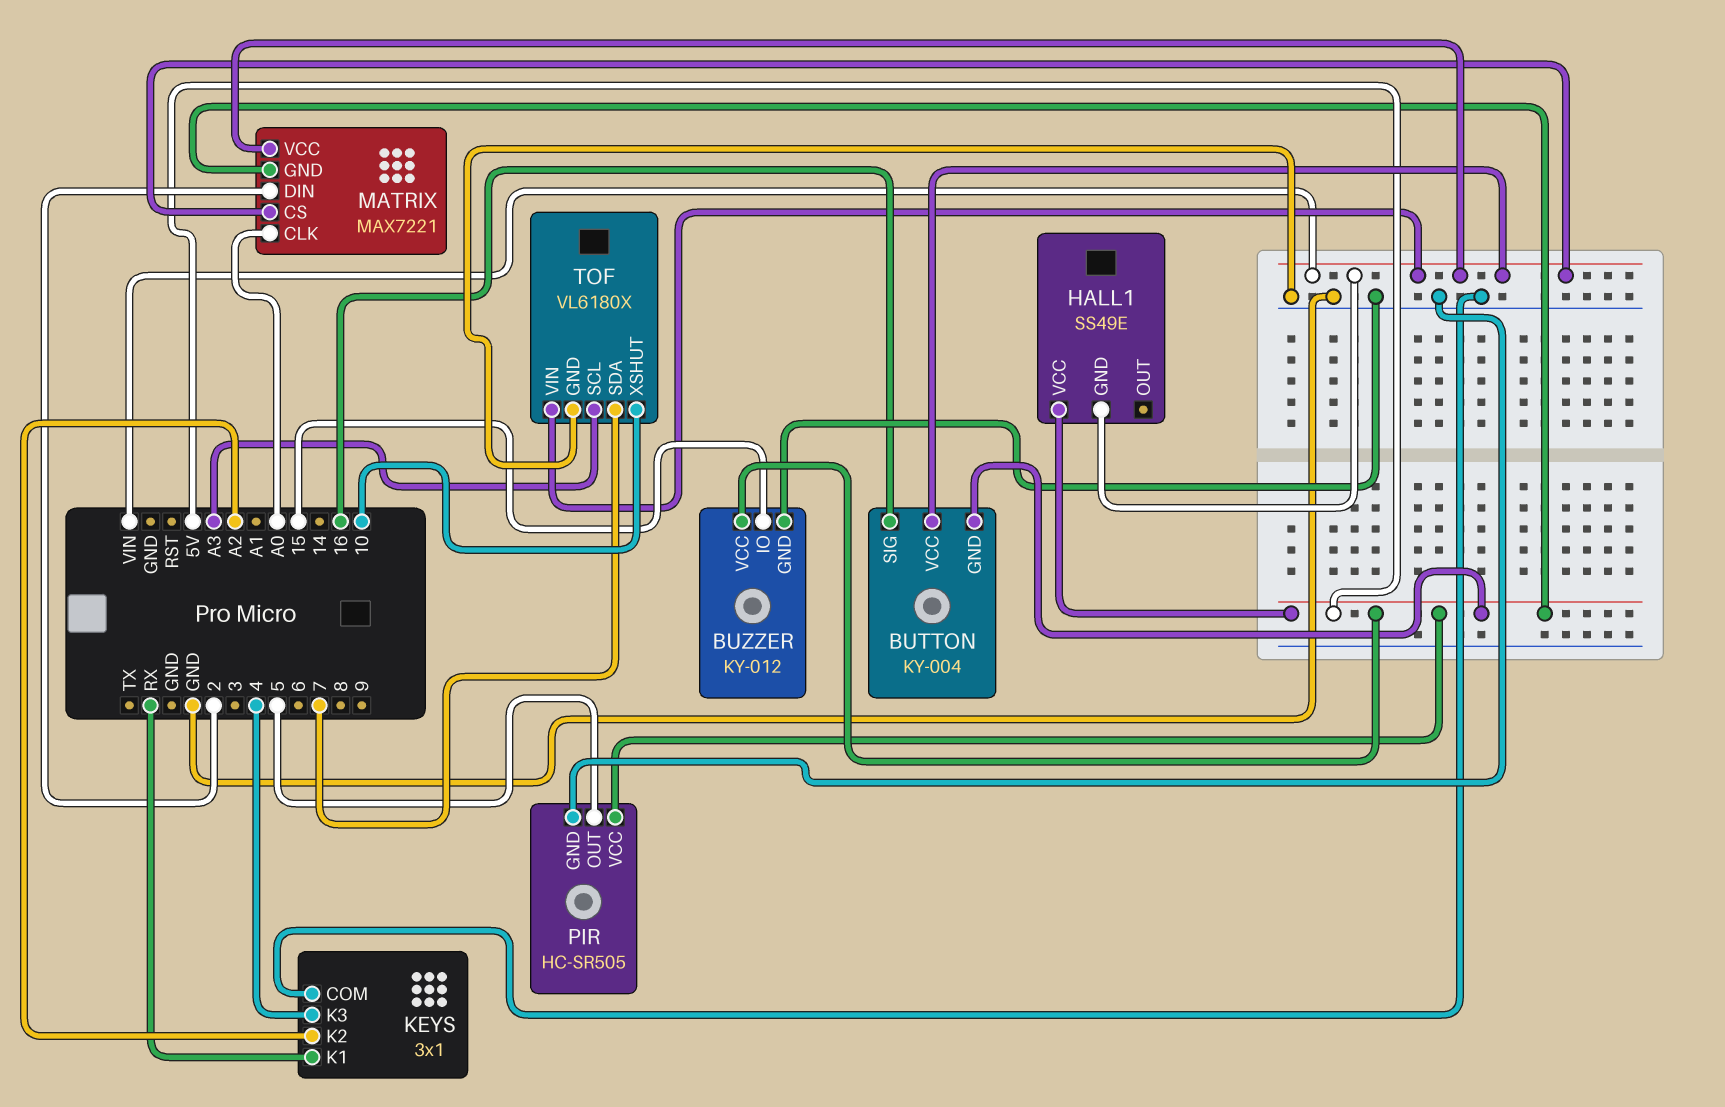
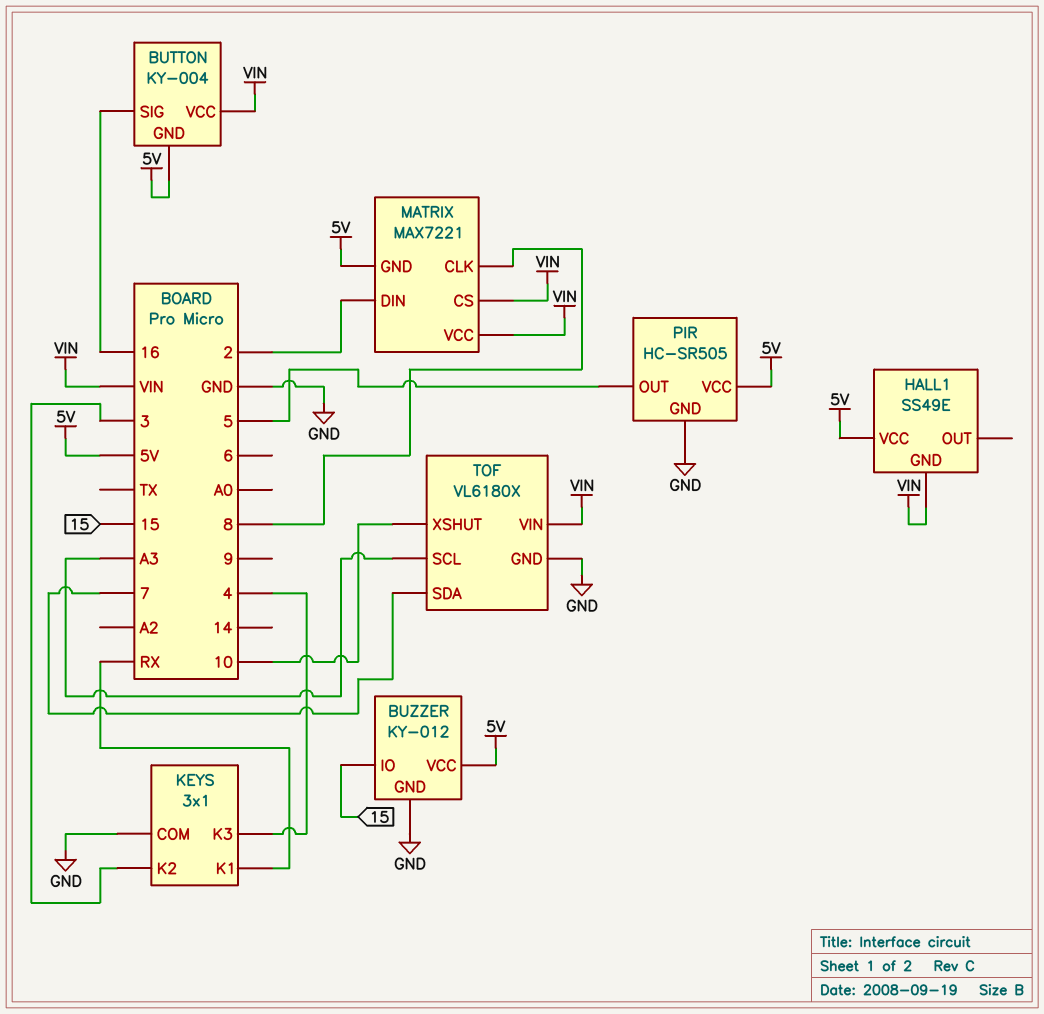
KEYS pin K2: A2 -> 3
MATRIX pin CLK: A0 -> 8

